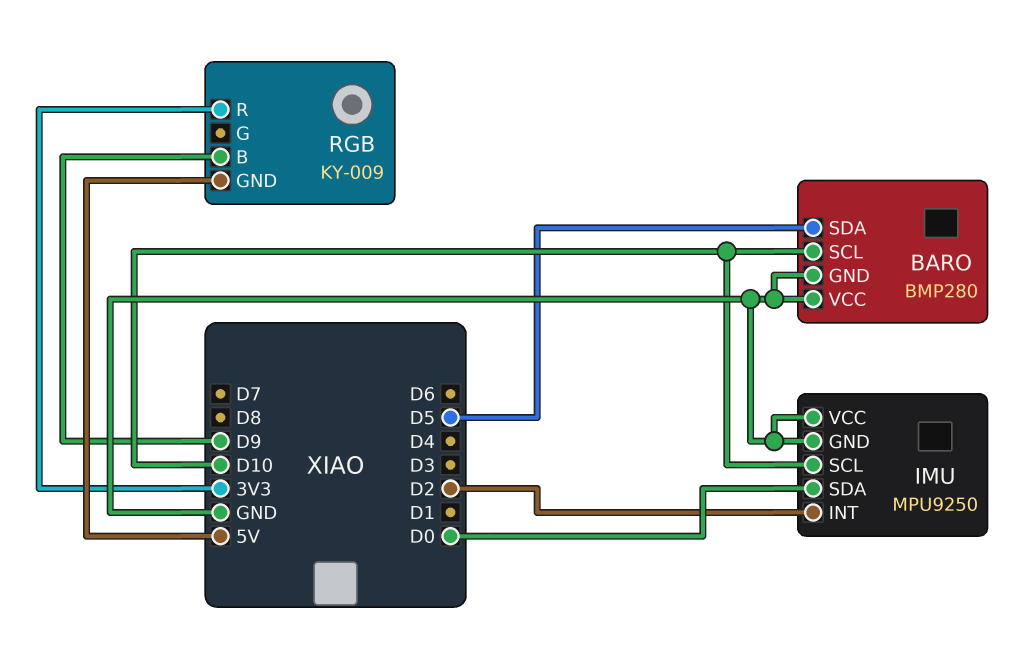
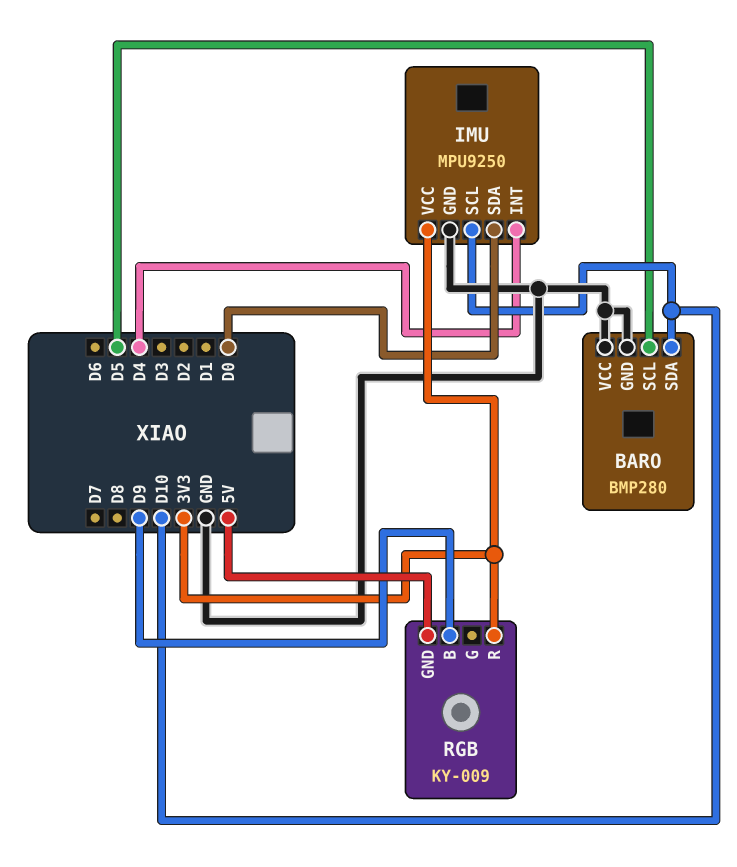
BARO pin SCL: D10 -> D5
BARO pin SDA: D5 -> D10
IMU pin INT: D2 -> D4
IMU pin VCC: GND -> 3V3

